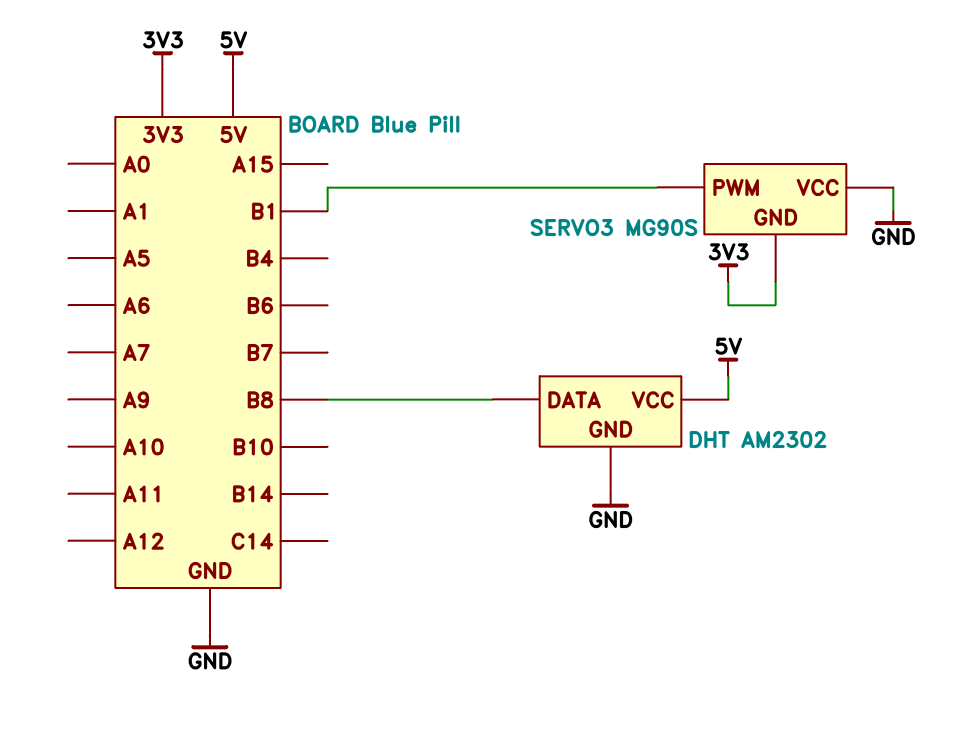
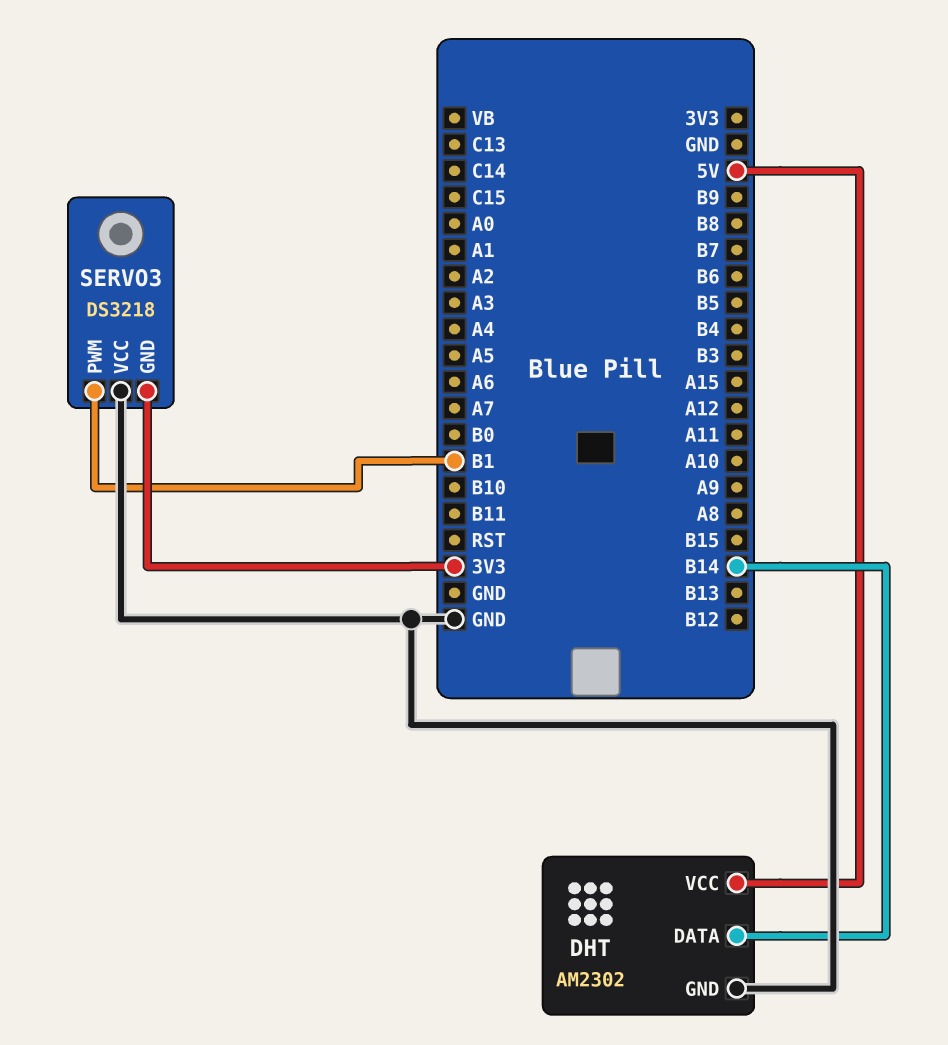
DHT pin DATA: B8 -> B14
SERVO3: MG90S -> DS3218

